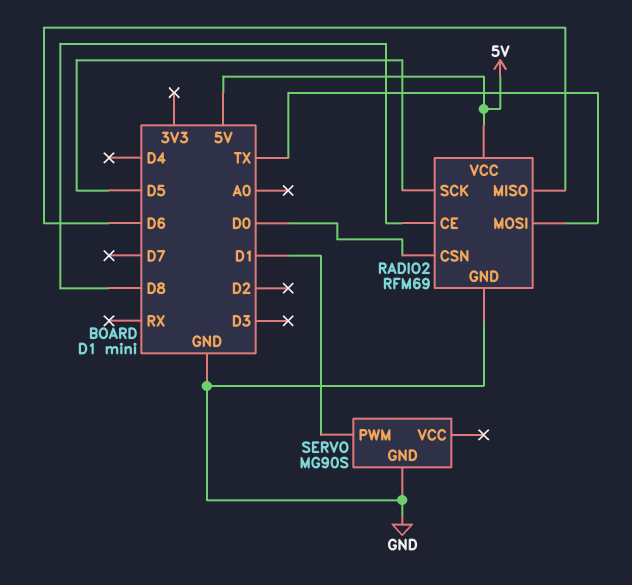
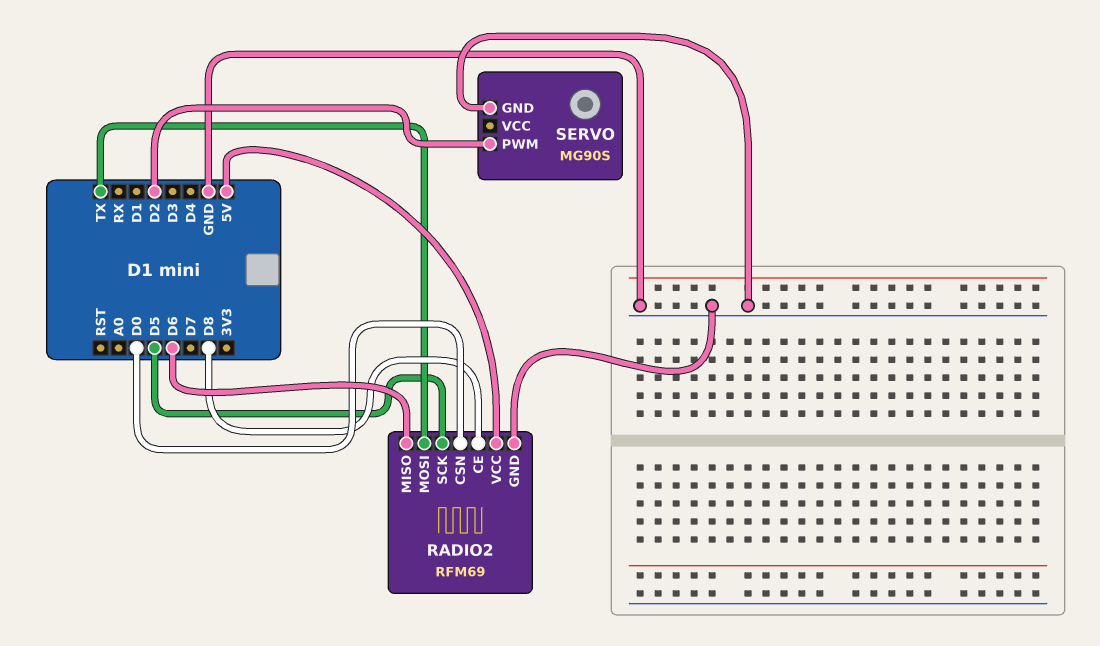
SERVO pin PWM: D1 -> D2

